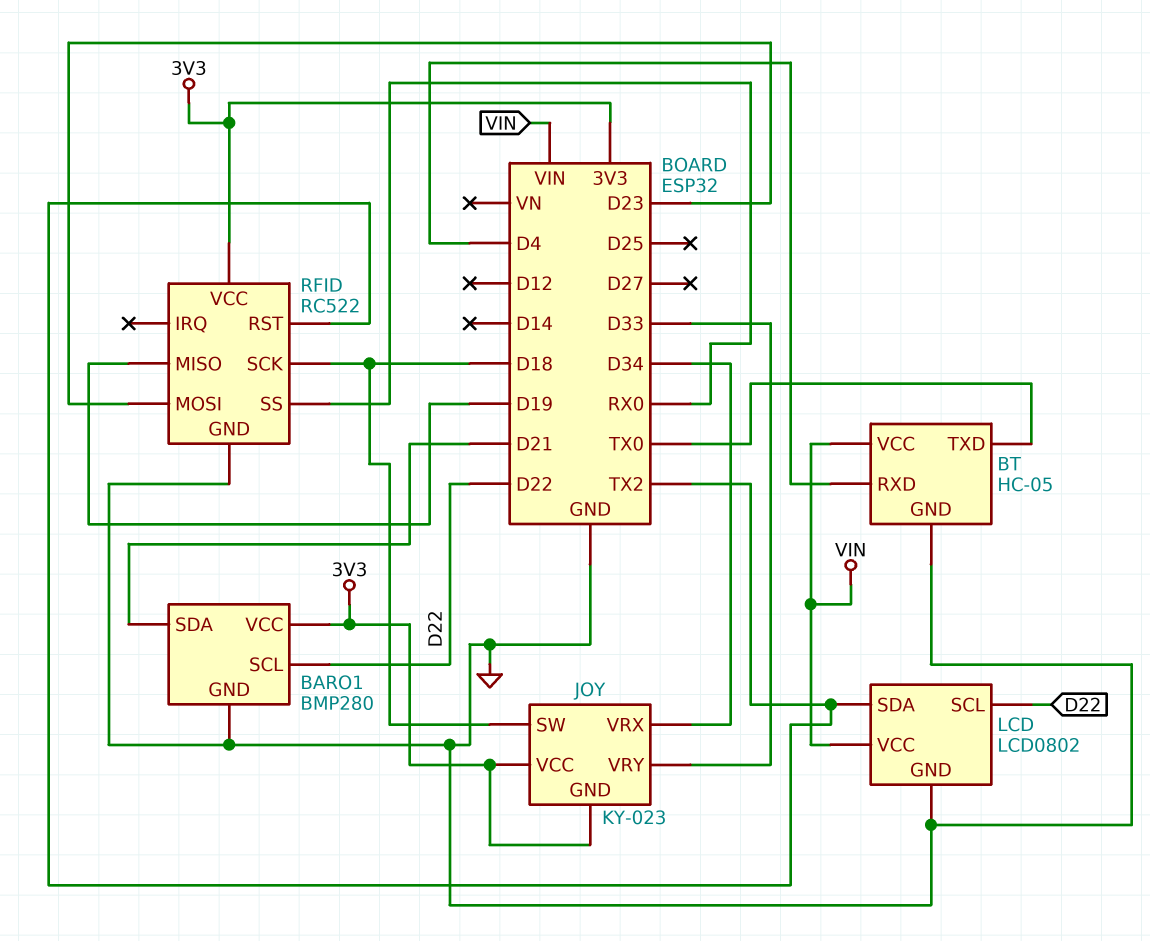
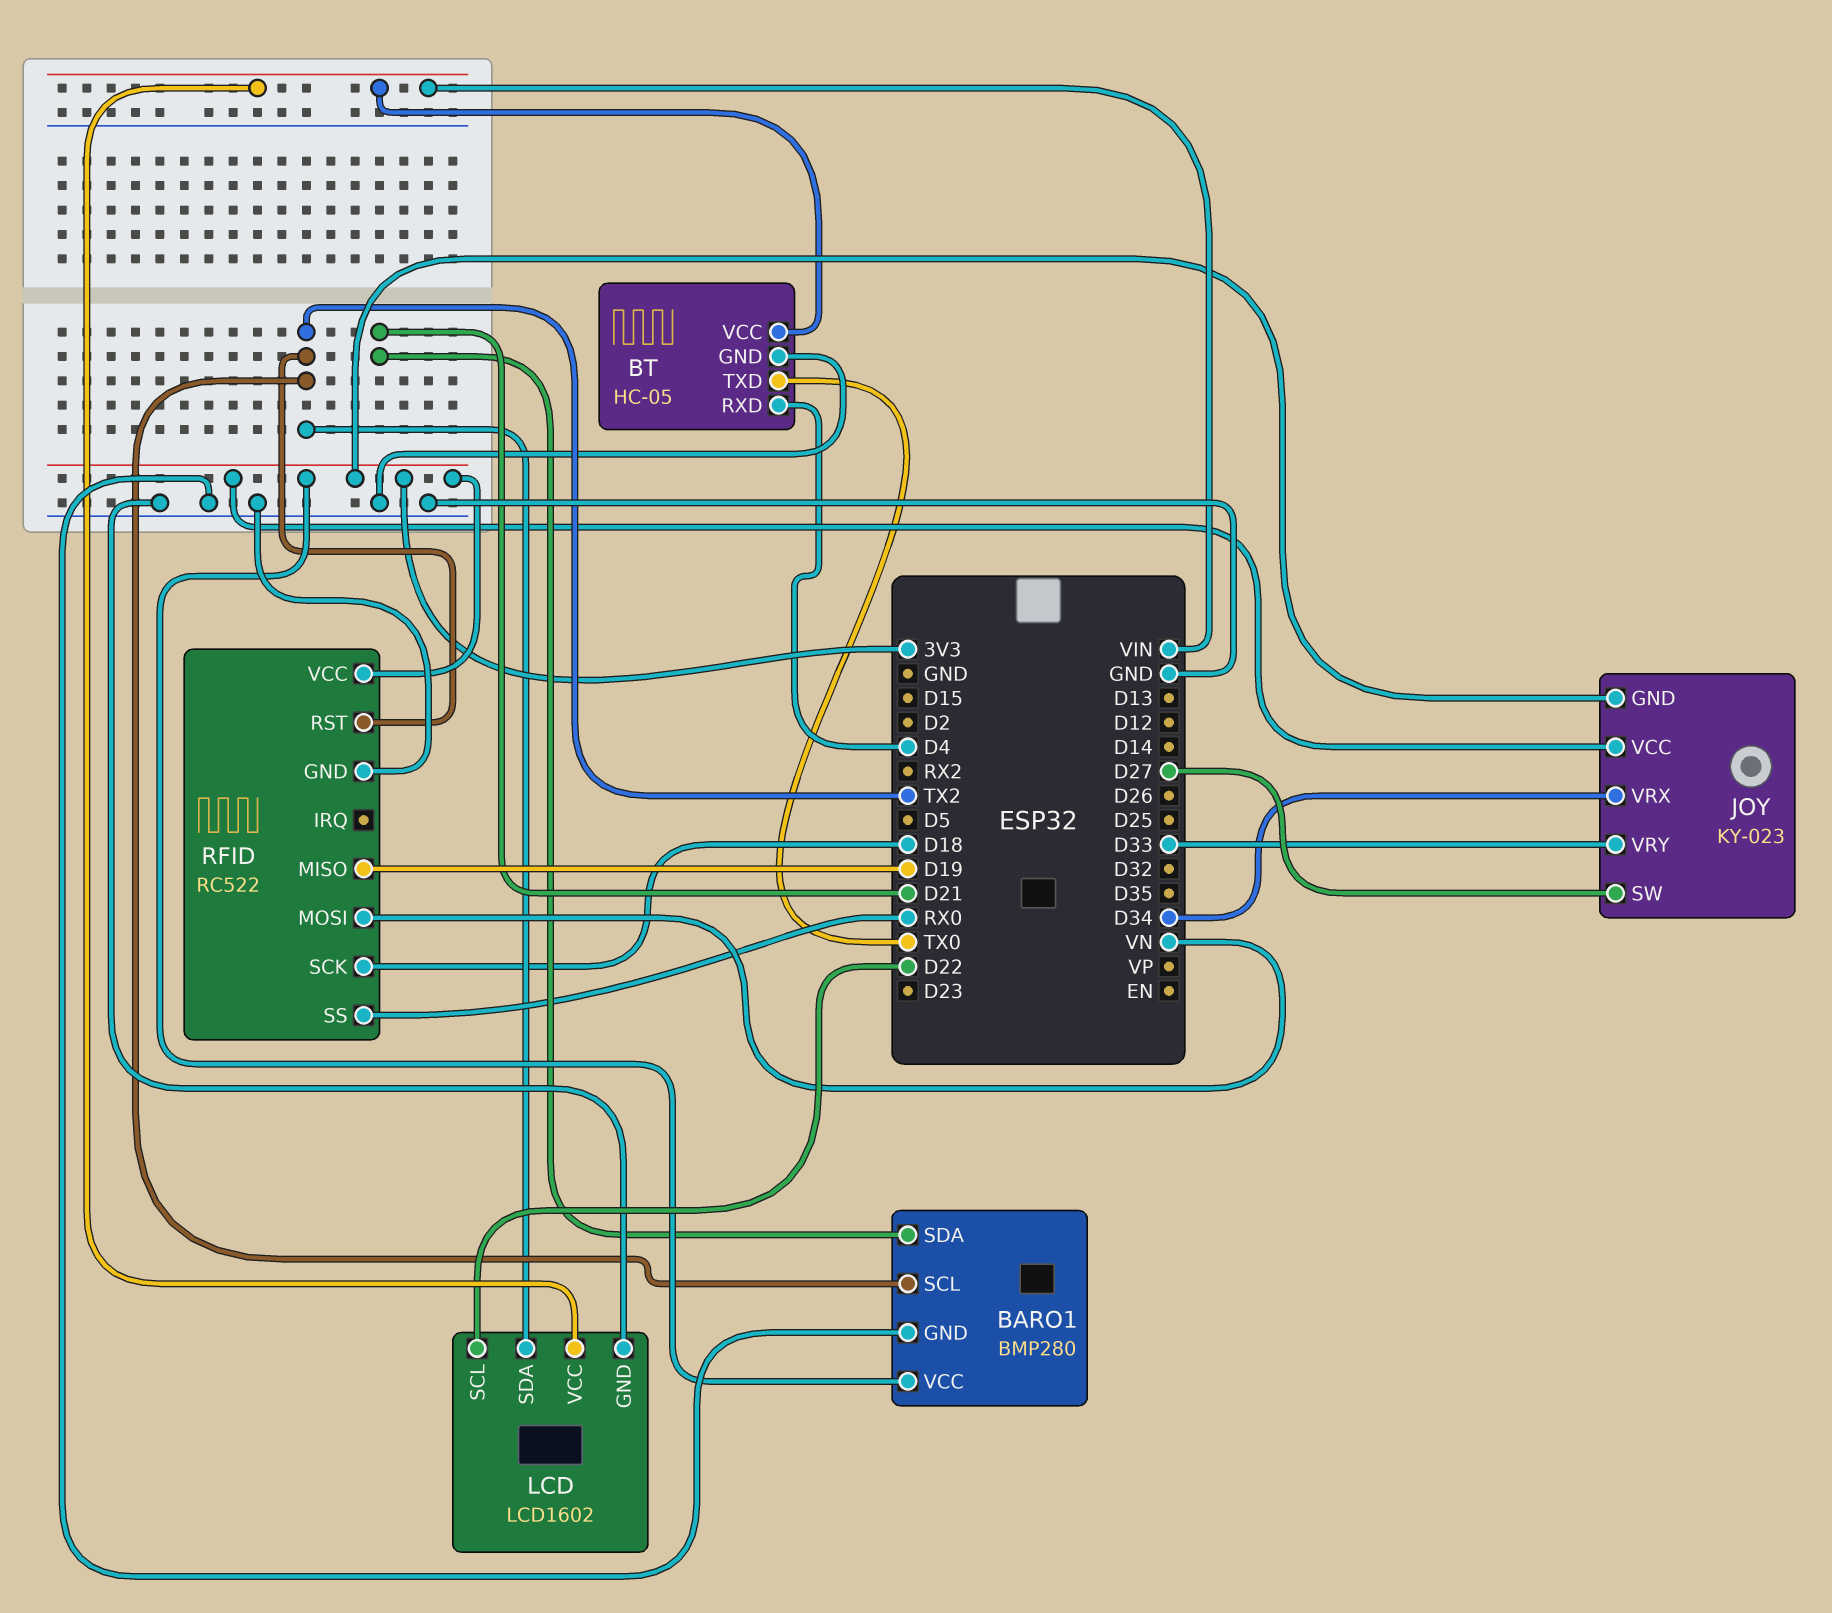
BARO1 pin SCL: D22 -> TX2
JOY pin SW: D18 -> D27
LCD: LCD0802 -> LCD1602
RFID pin MOSI: D23 -> VN

